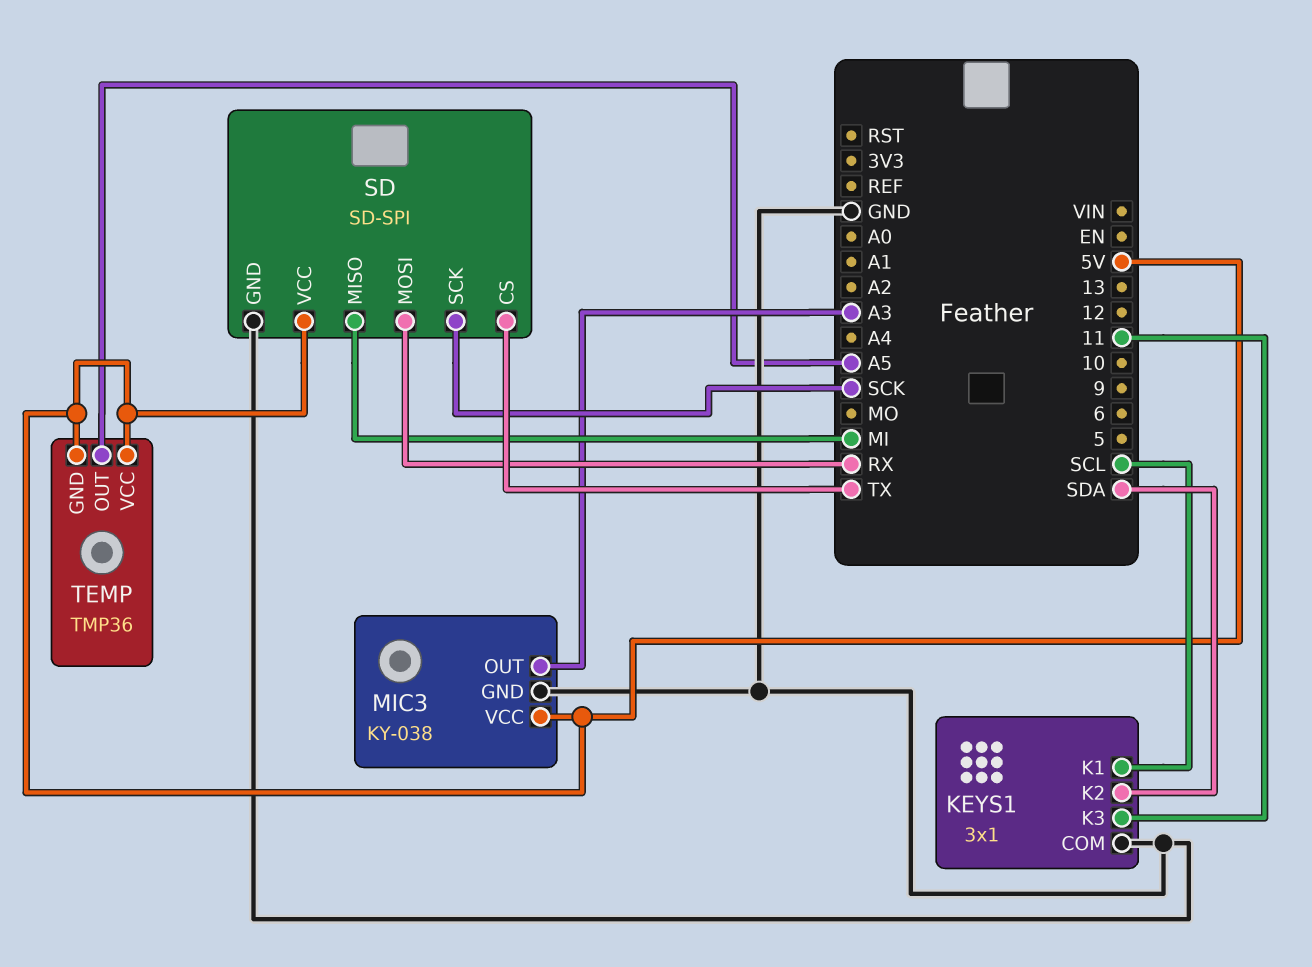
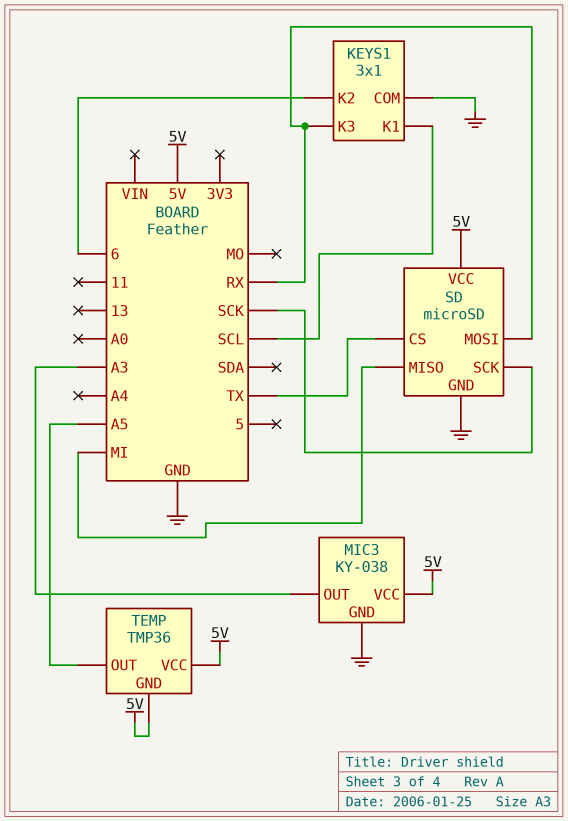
KEYS1 pin K2: SDA -> 6
KEYS1 pin K3: 11 -> RX
SD: SD-SPI -> microSD

